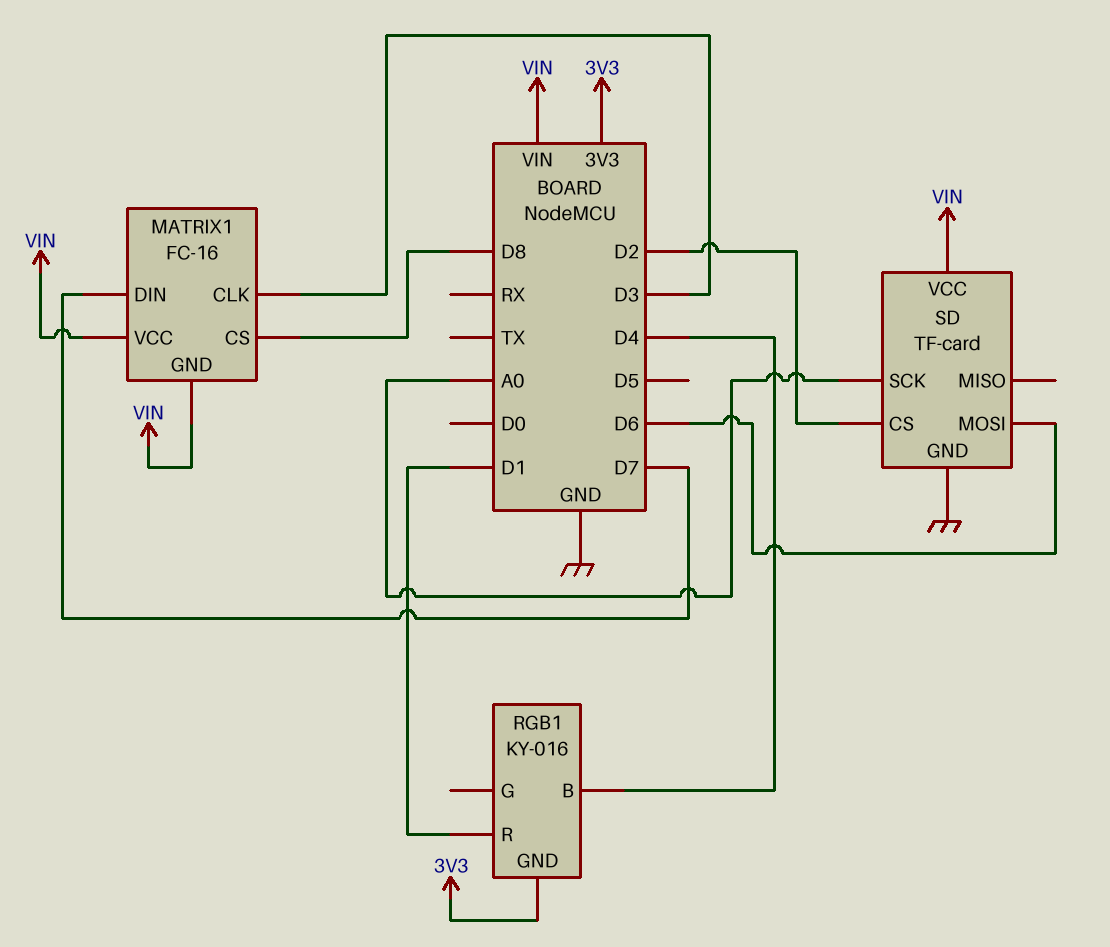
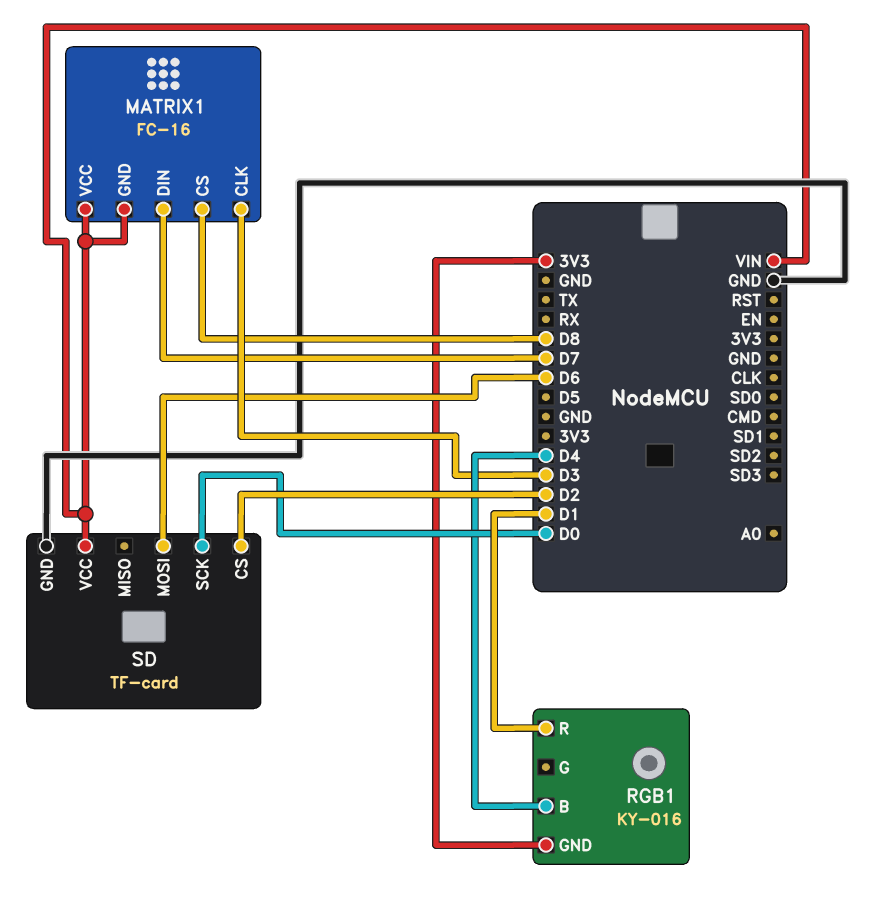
SD pin SCK: A0 -> D0

